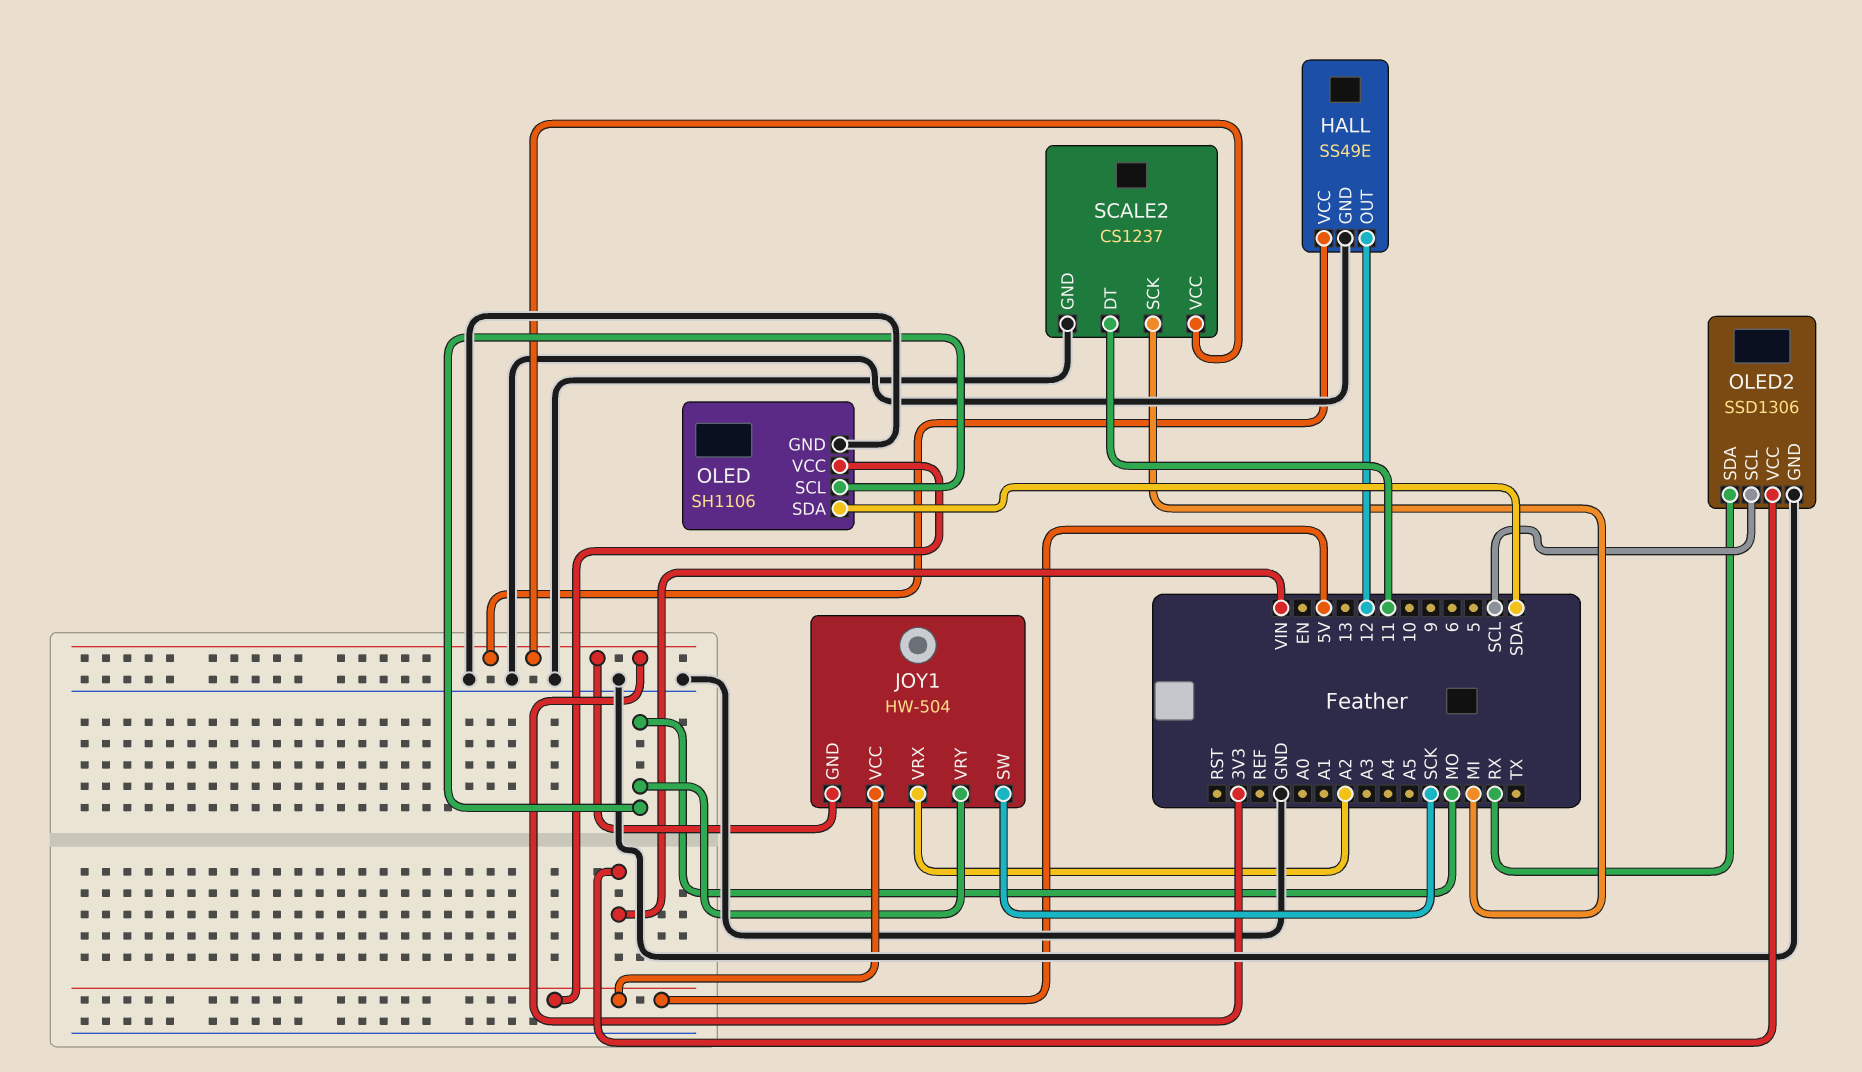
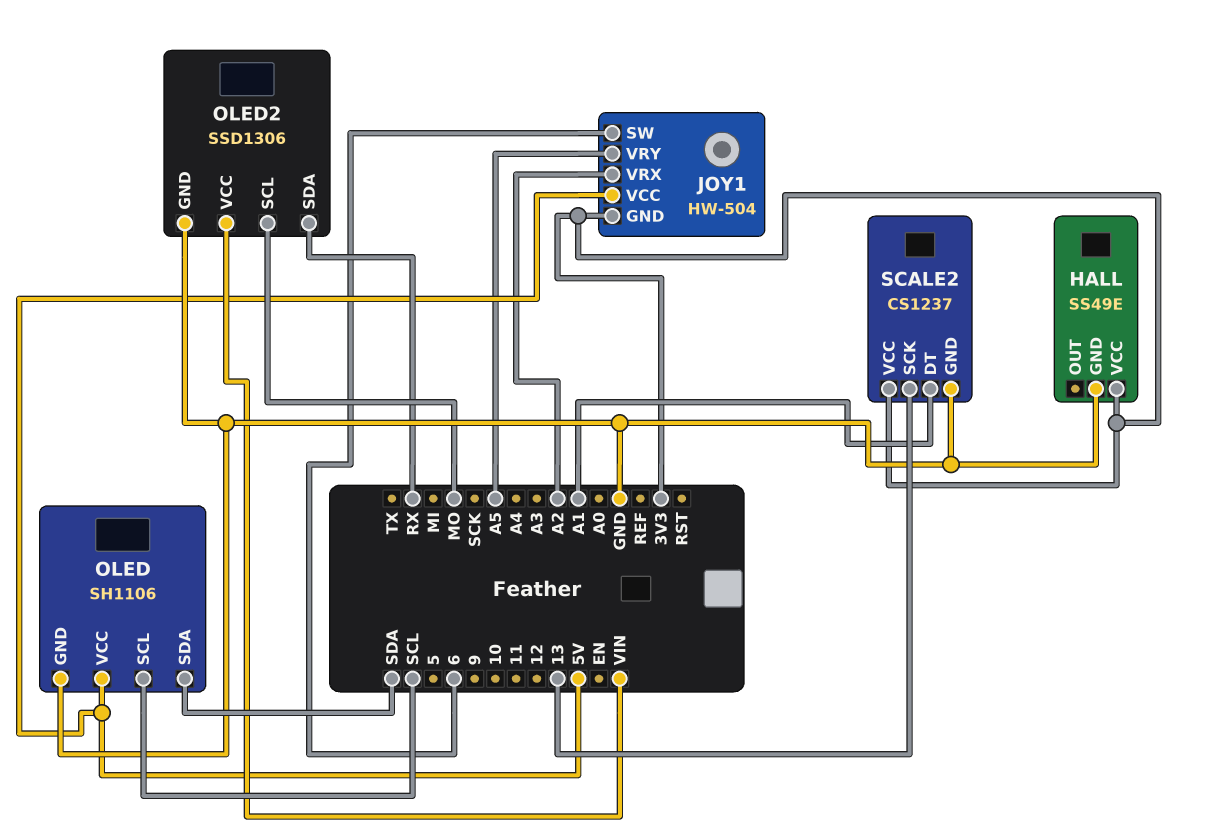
HALL pin OUT: 12 -> none
JOY1 pin SW: SCK -> 6
JOY1 pin VRY: MO -> A5
OLED pin SCL: MO -> SCL
OLED2 pin SCL: SCL -> MO
SCALE2 pin DT: 11 -> A1
SCALE2 pin SCK: MI -> 13

